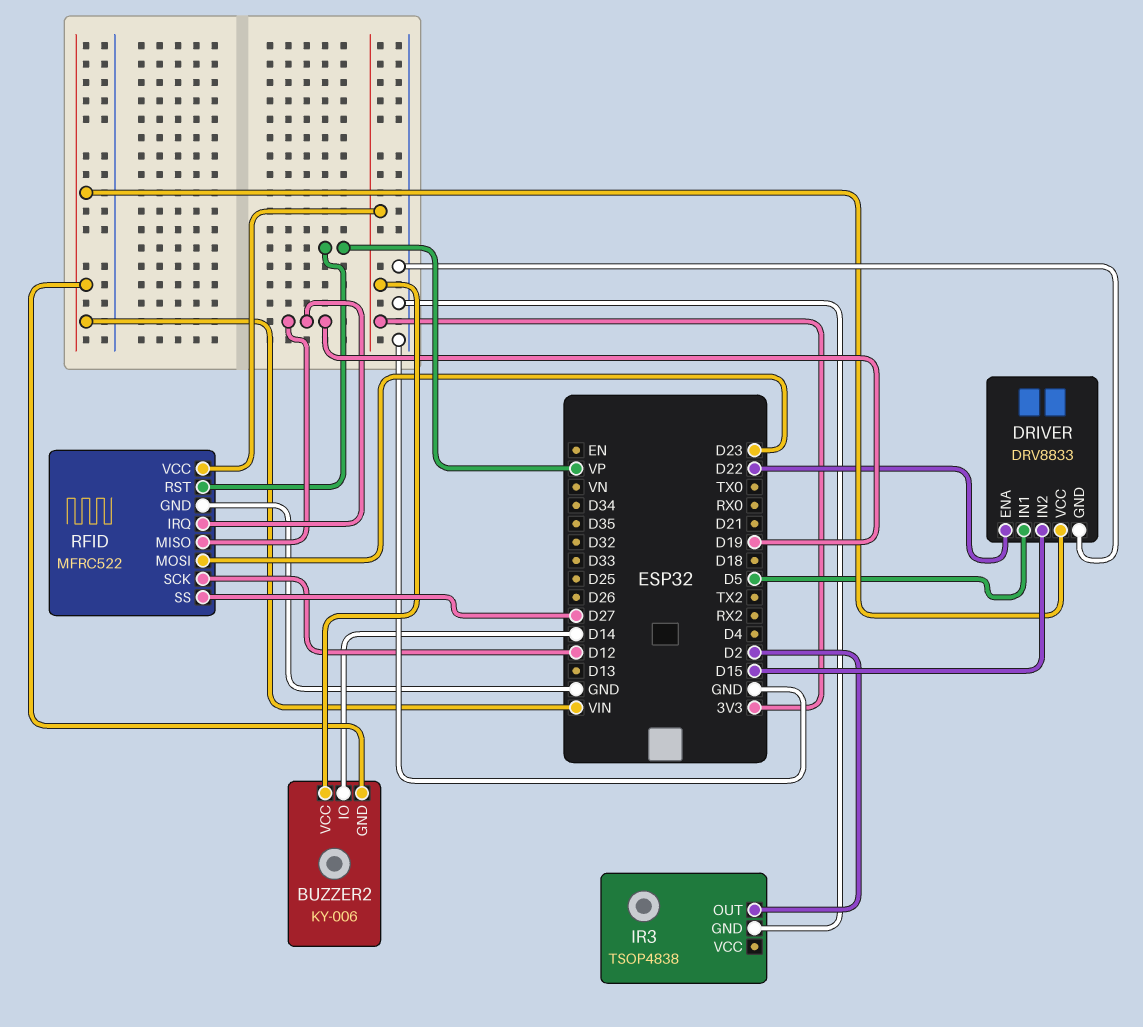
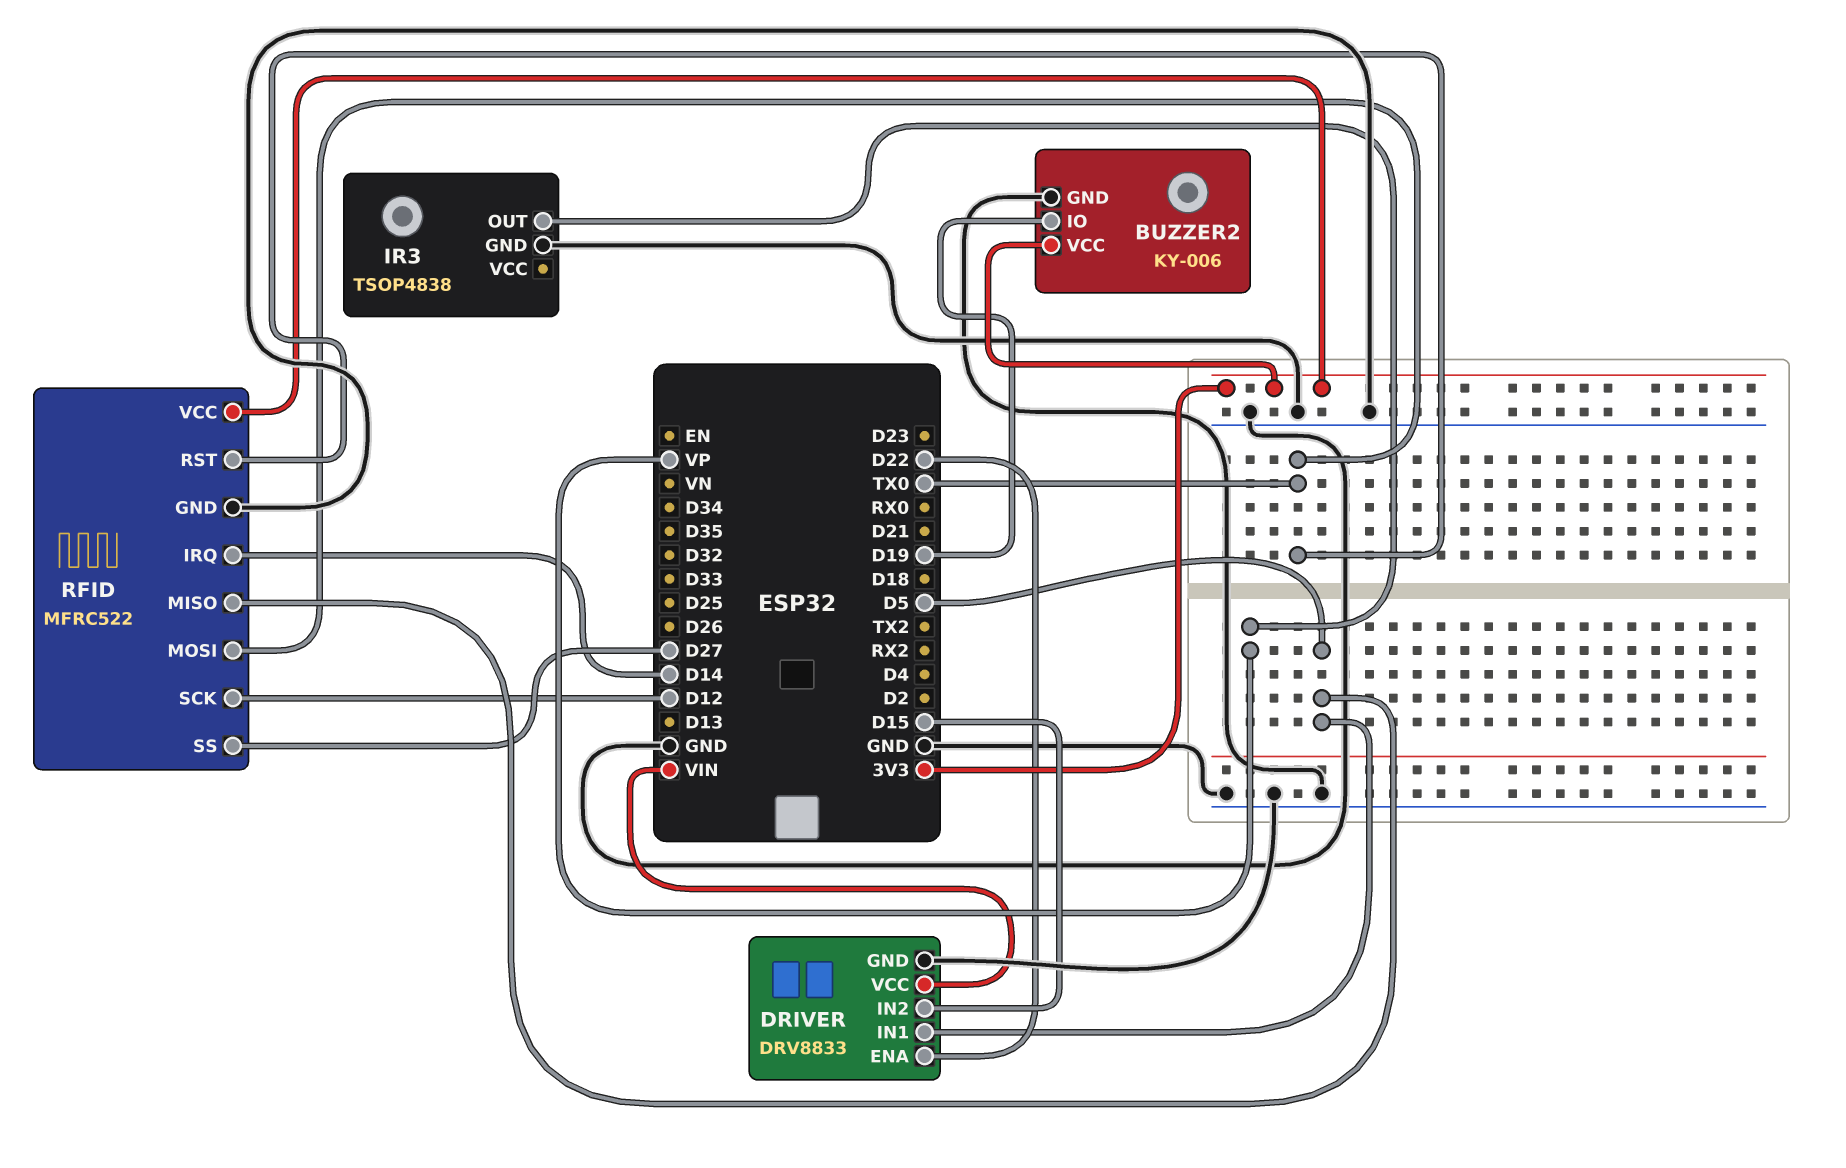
BUZZER2 pin GND: VIN -> GND
BUZZER2 pin IO: D14 -> D19
IR3 pin OUT: D2 -> VP
RFID pin IRQ: D19 -> D14
RFID pin MISO: D19 -> D5
RFID pin MOSI: D23 -> TX0
RFID pin RST: VP -> TX0

